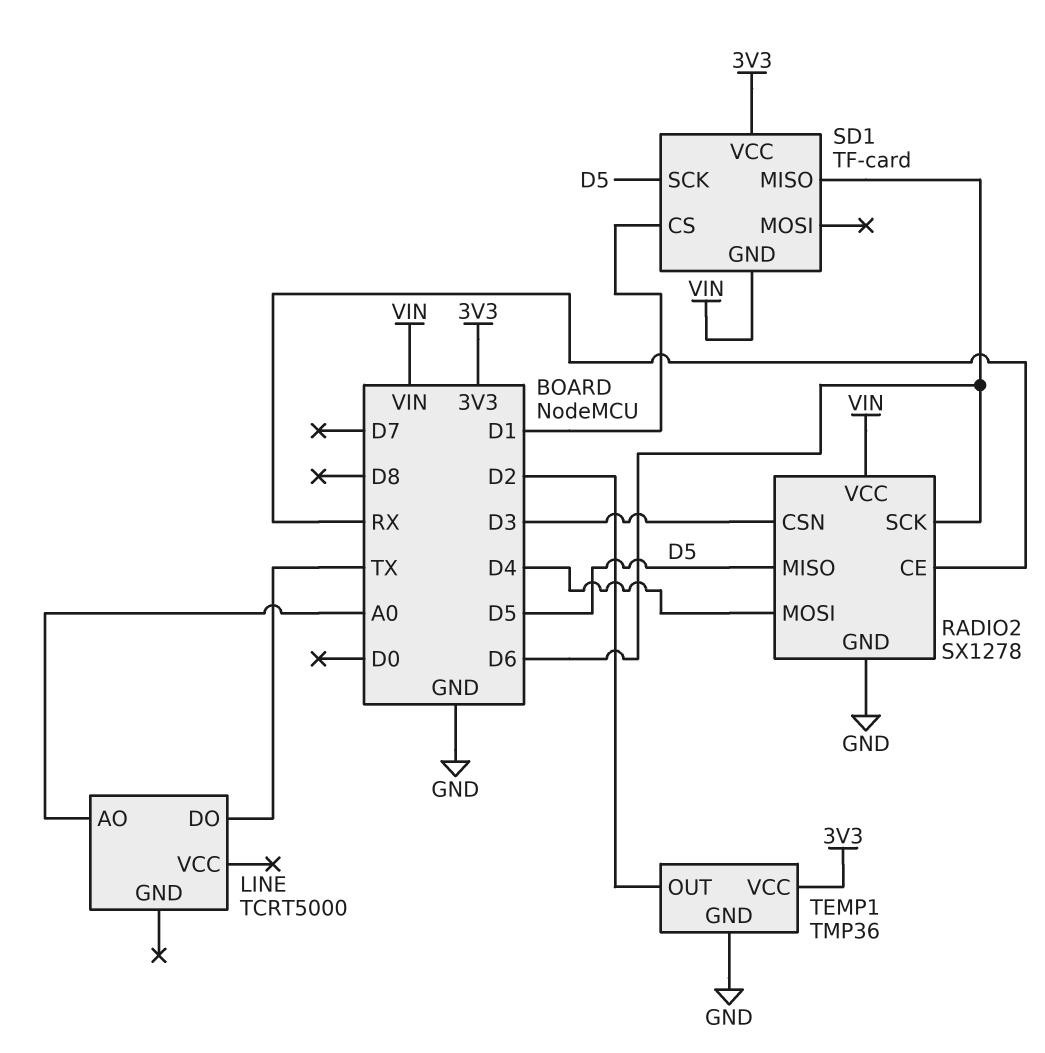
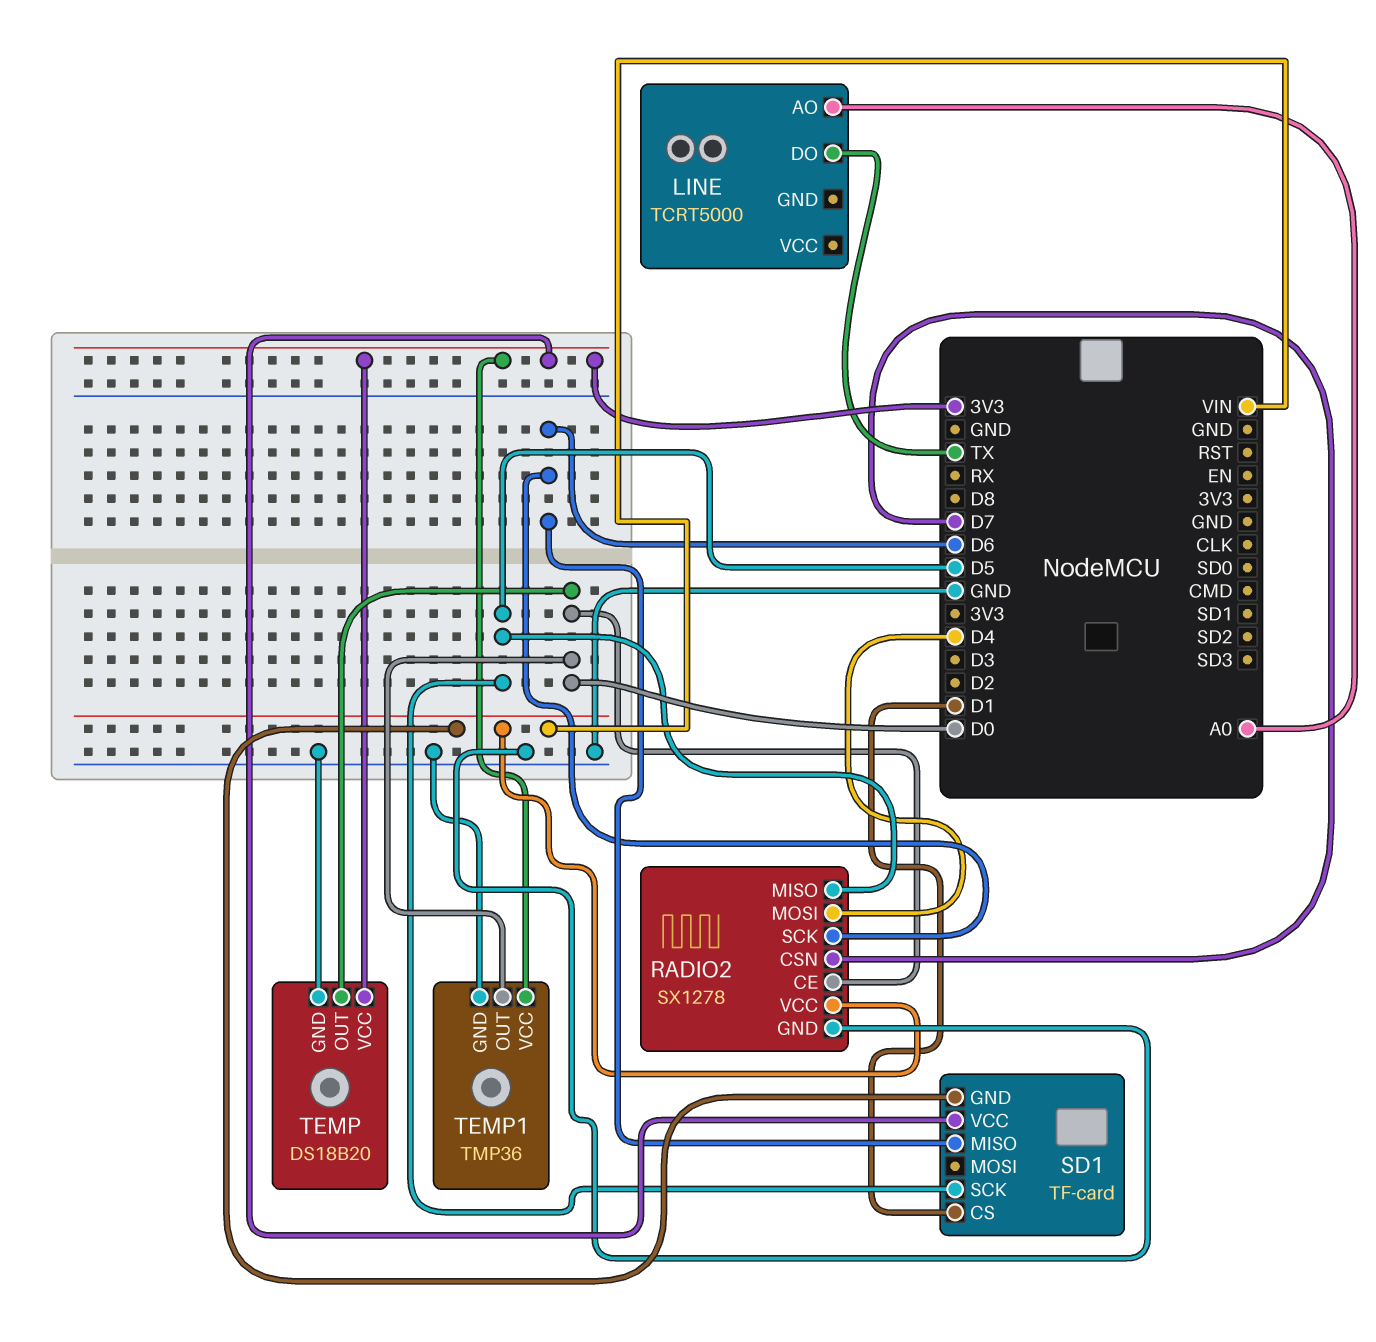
RADIO2 pin CE: RX -> D0
RADIO2 pin CSN: D3 -> D7
TEMP: none -> DS18B20
TEMP pin GND: none -> GND
TEMP pin OUT: none -> D0
TEMP pin VCC: none -> 3V3
TEMP1 pin OUT: D2 -> D0

